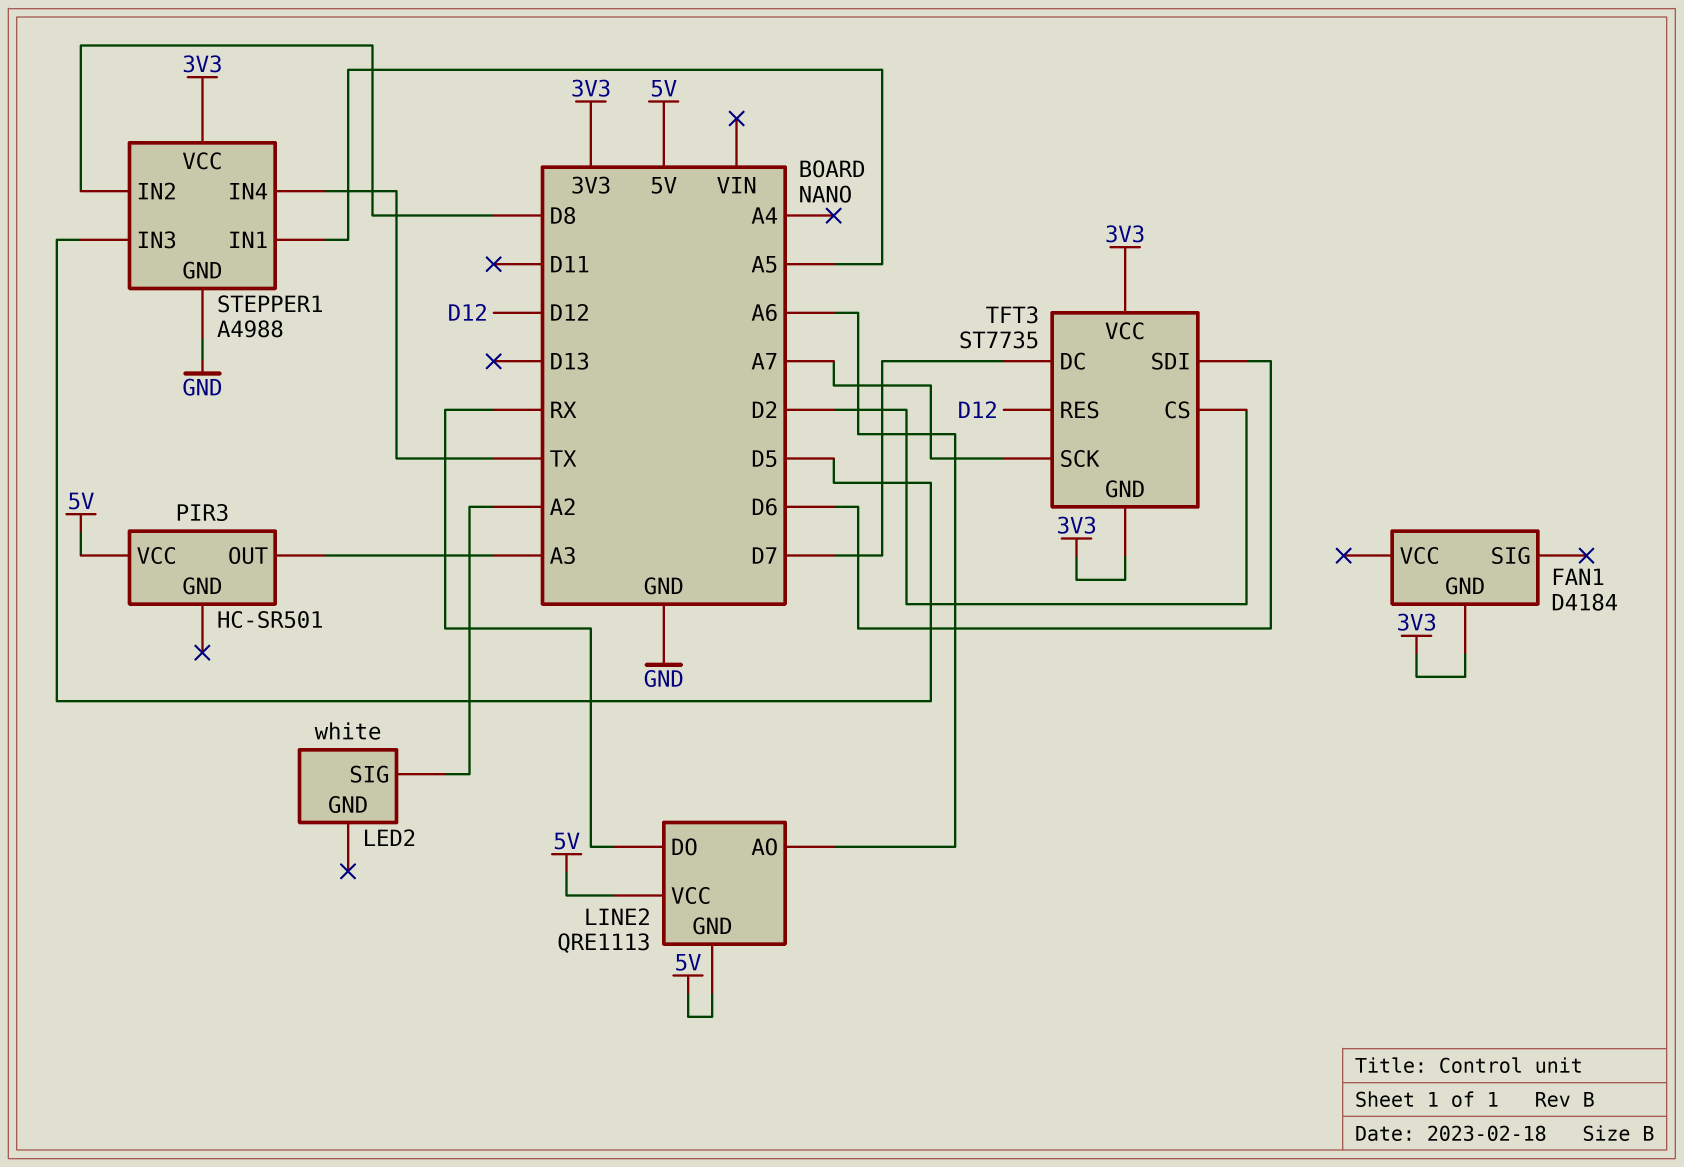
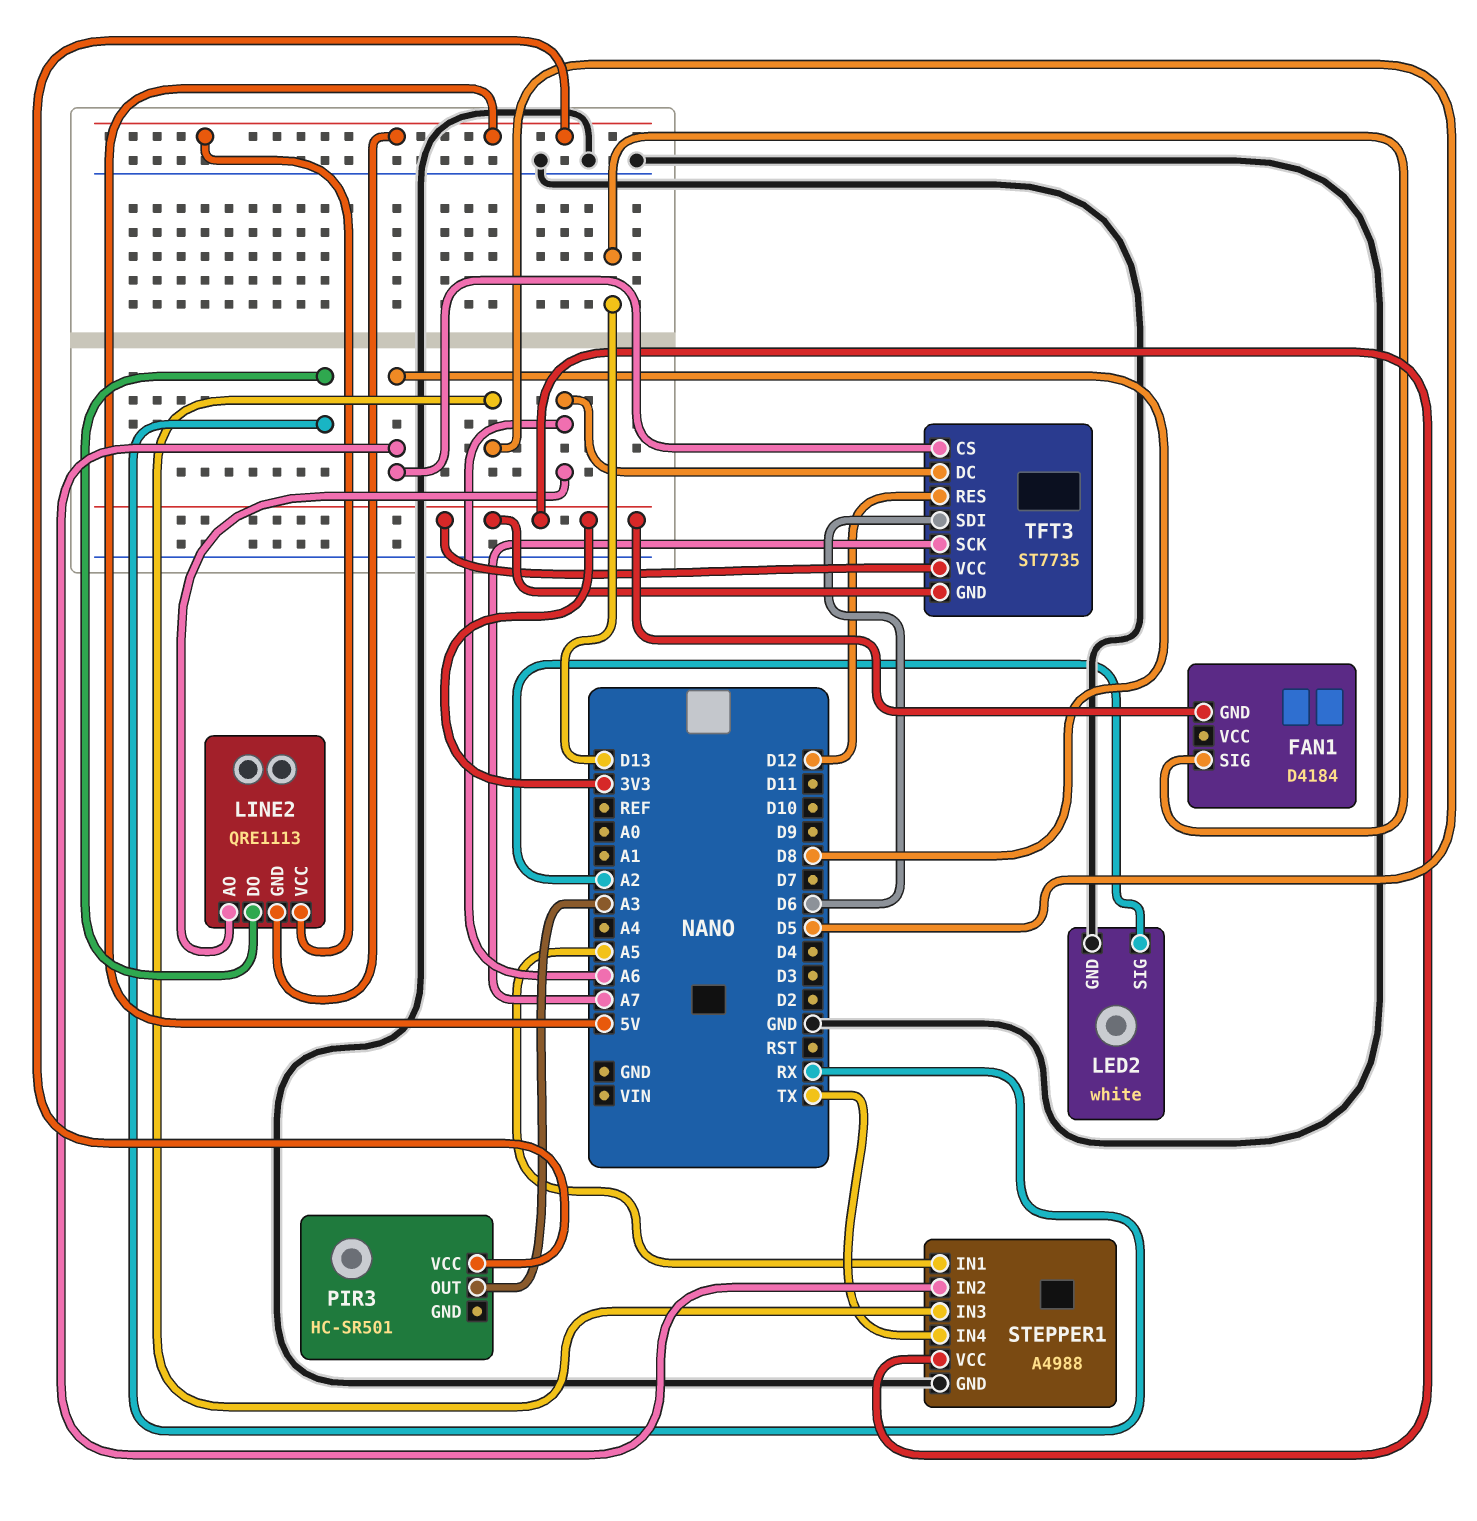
FAN1 pin SIG: none -> D13
LED2 pin GND: none -> GND
TFT3 pin CS: D2 -> D8
TFT3 pin DC: D7 -> A6

